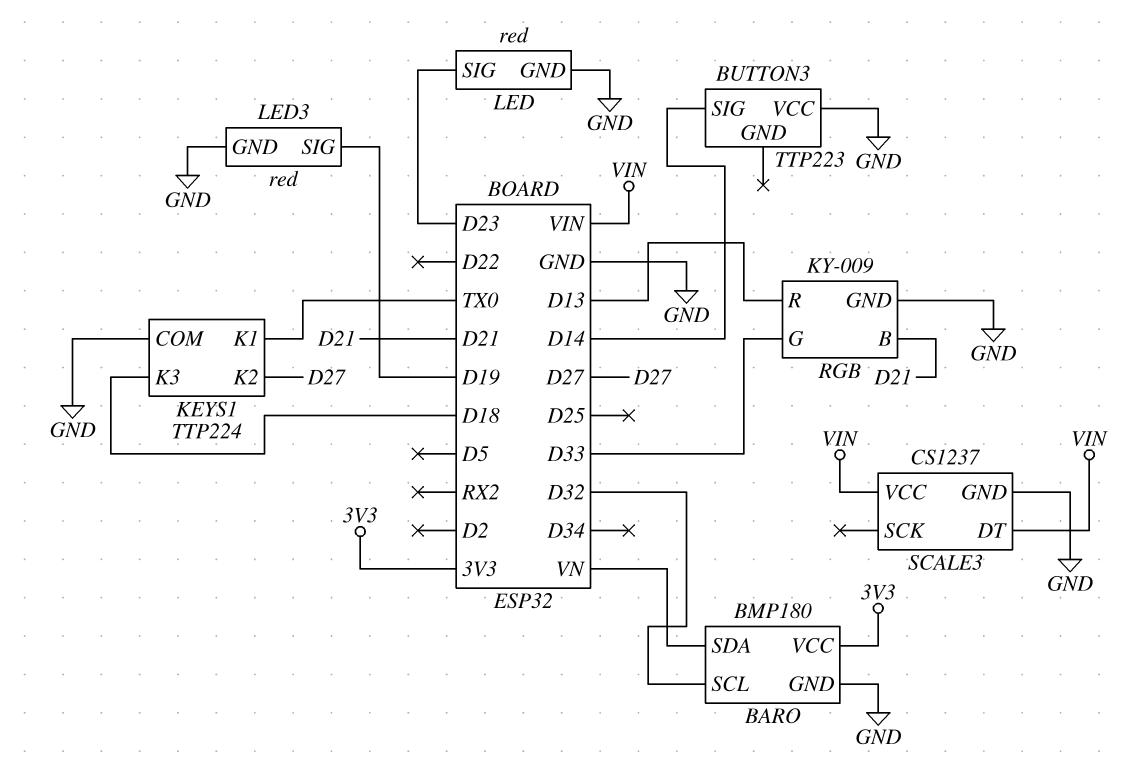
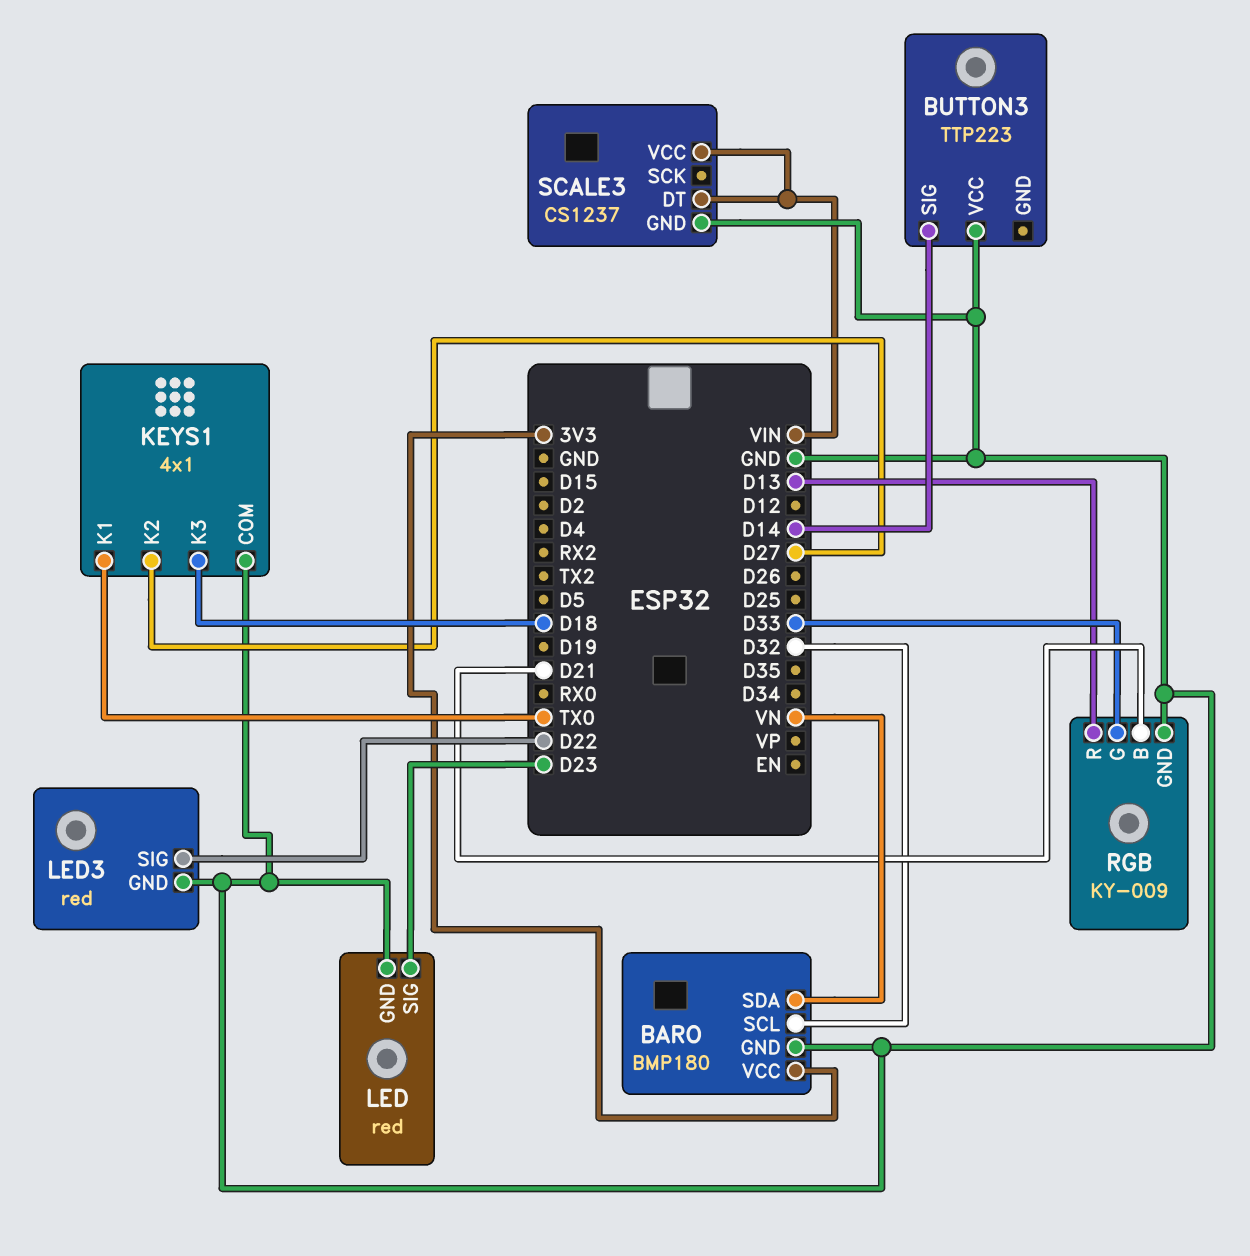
KEYS1: TTP224 -> 4x1
LED3 pin SIG: D19 -> D22

